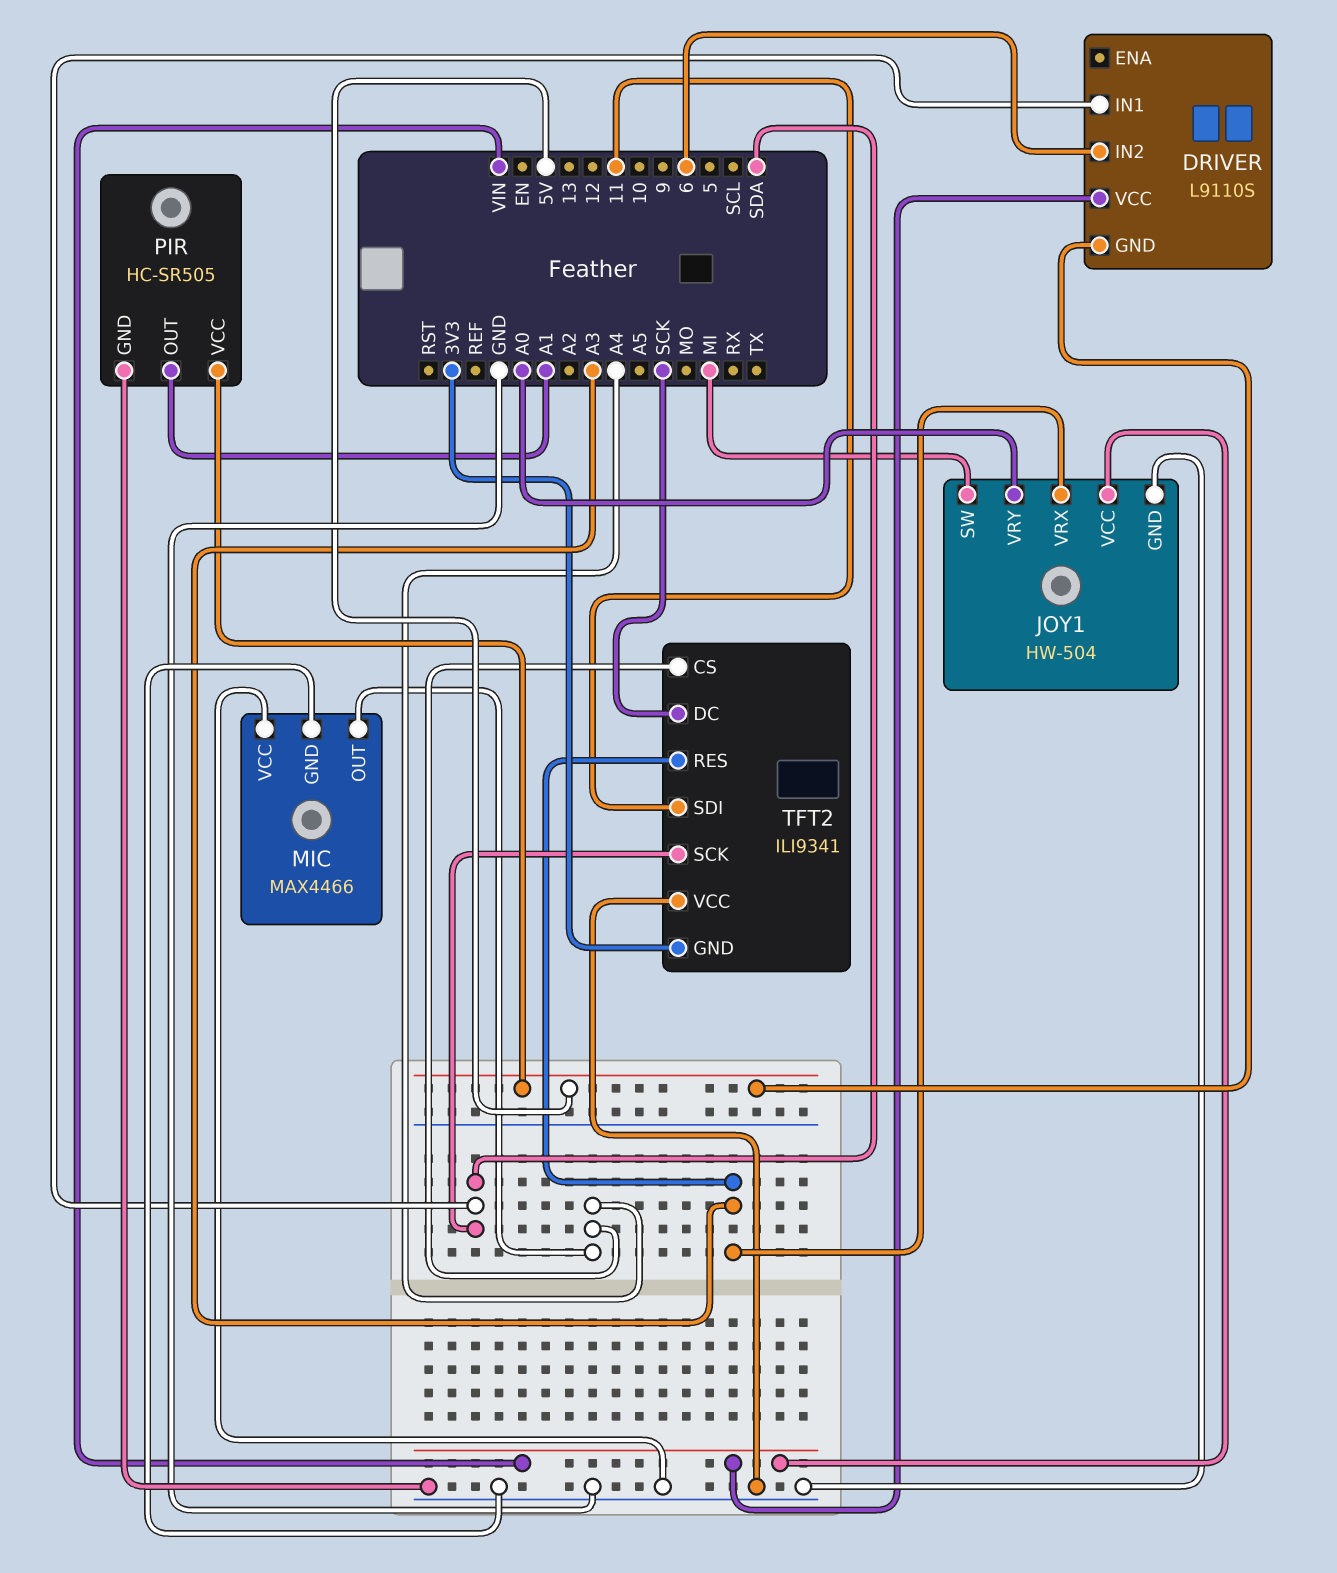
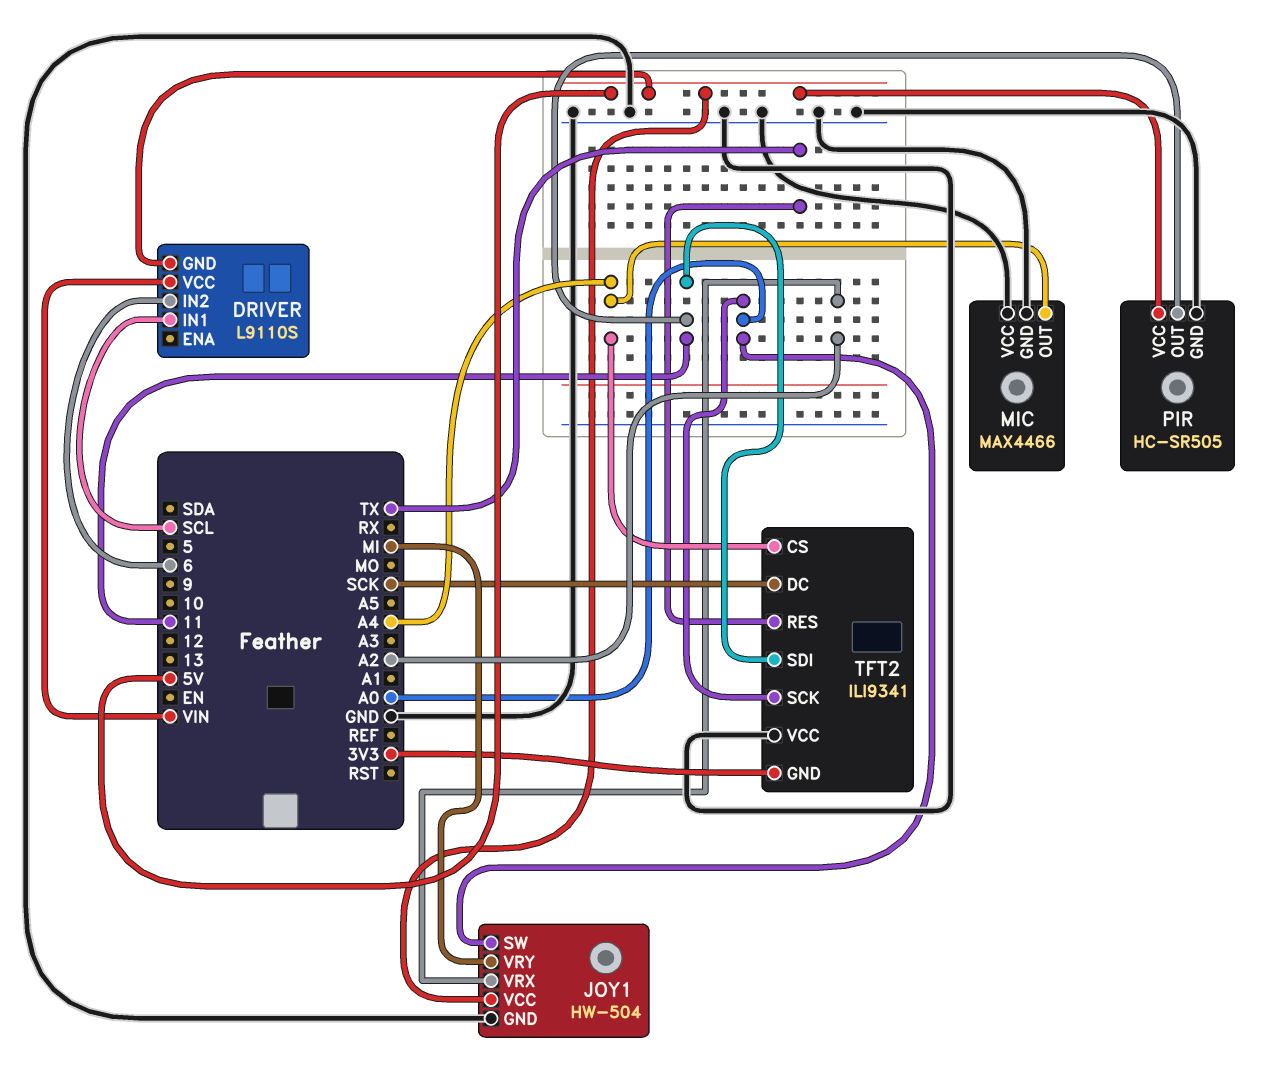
DRIVER pin IN1: SDA -> SCL
JOY1 pin SW: MI -> A0
JOY1 pin VCC: VIN -> 5V
JOY1 pin VRX: A3 -> A2
JOY1 pin VRY: A0 -> MI
PIR pin OUT: A1 -> 11
TFT2 pin RES: A3 -> TX
TFT2 pin SCK: SDA -> A0

